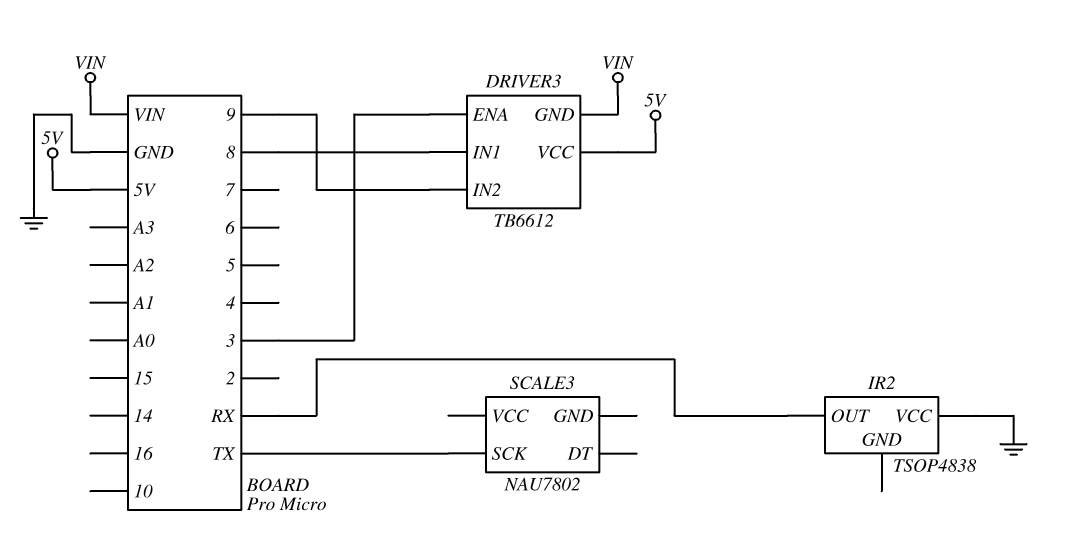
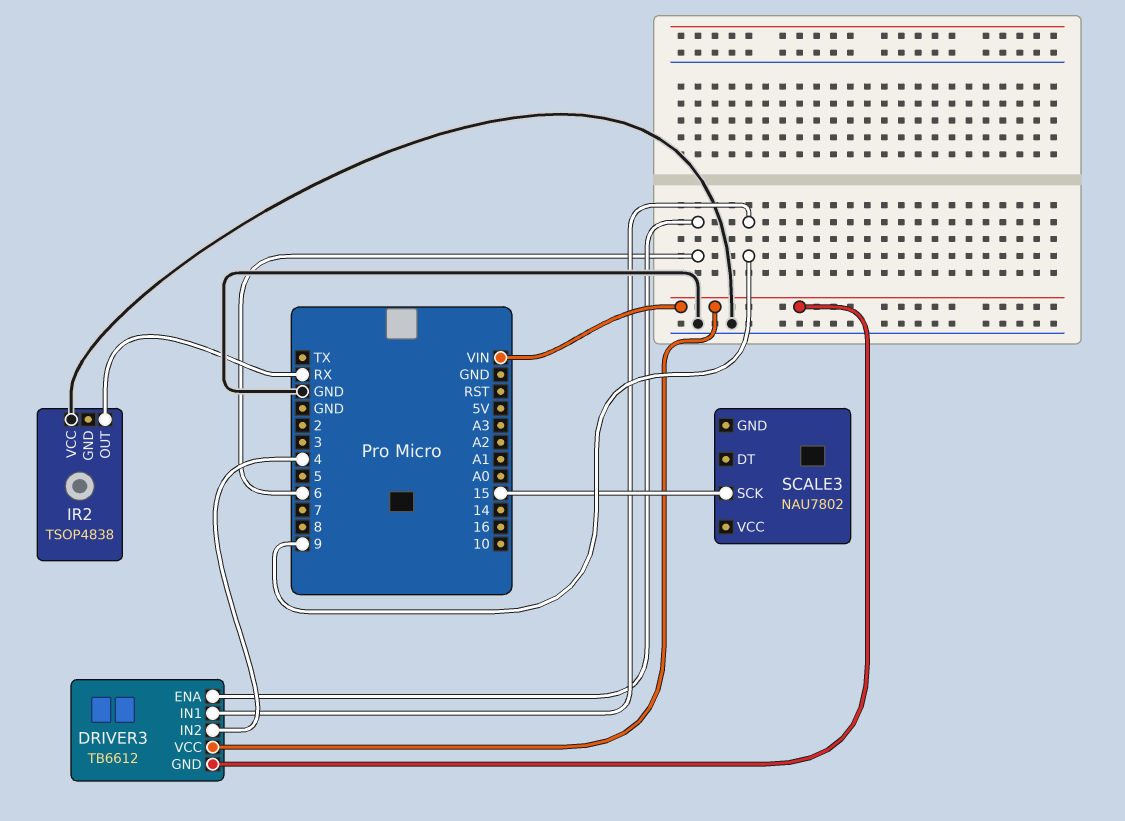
DRIVER3 pin ENA: 3 -> 6
DRIVER3 pin IN1: 8 -> 9
DRIVER3 pin IN2: 9 -> 4
DRIVER3 pin VCC: 5V -> VIN
SCALE3 pin SCK: TX -> 15

